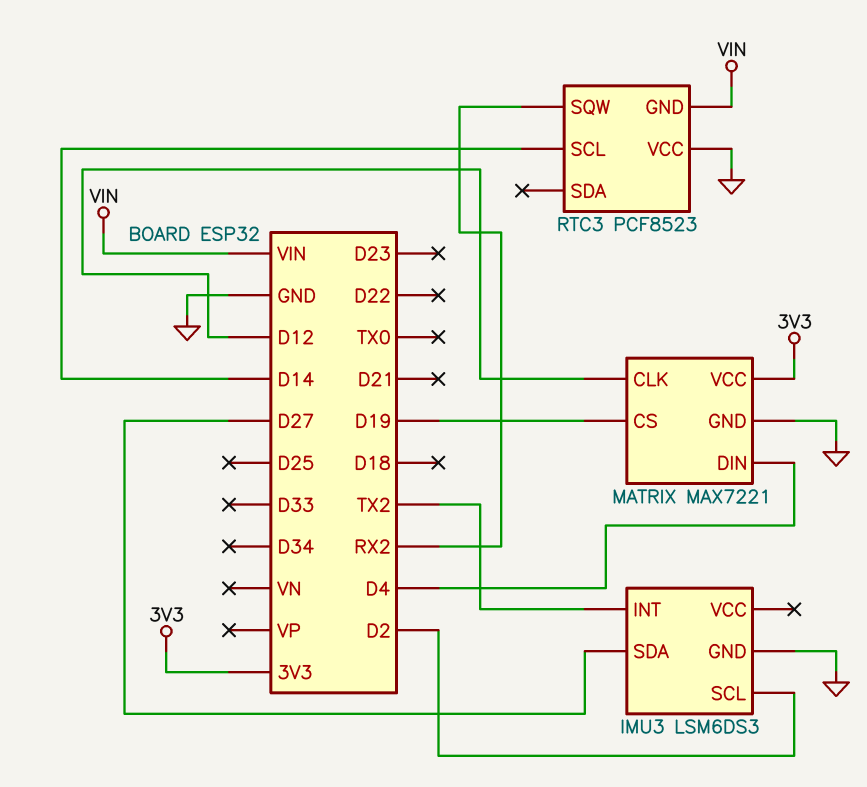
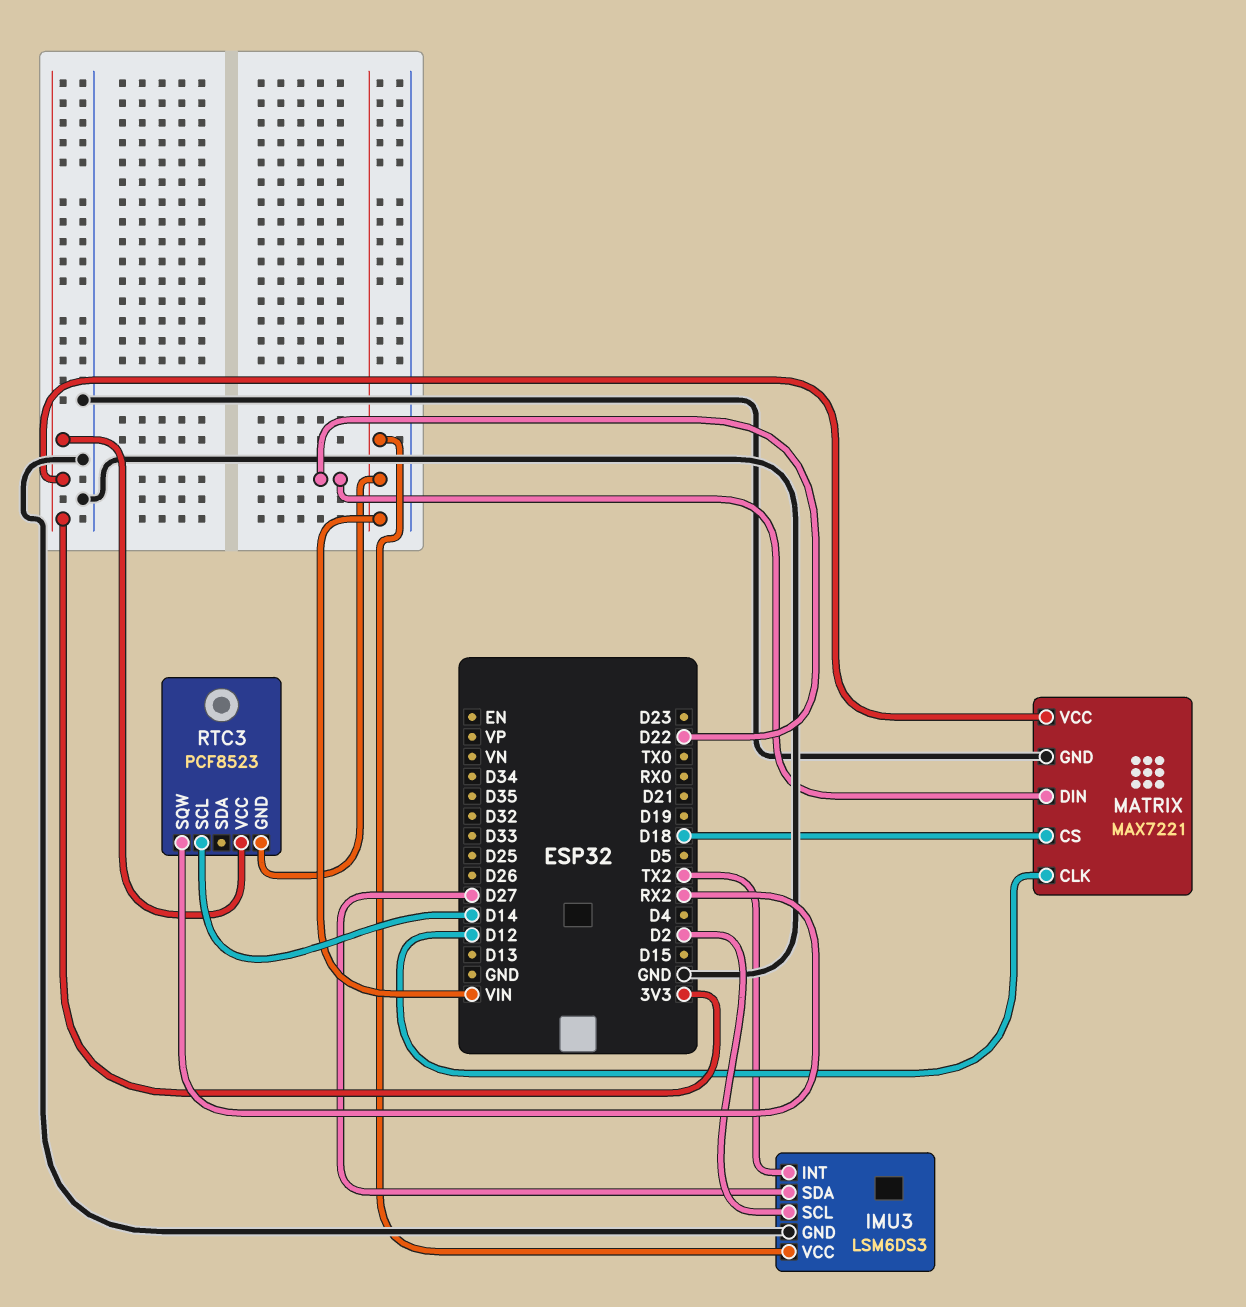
IMU3 pin VCC: none -> VIN
MATRIX pin CS: D19 -> D18
MATRIX pin DIN: D4 -> D22
RTC3 pin VCC: GND -> 3V3

